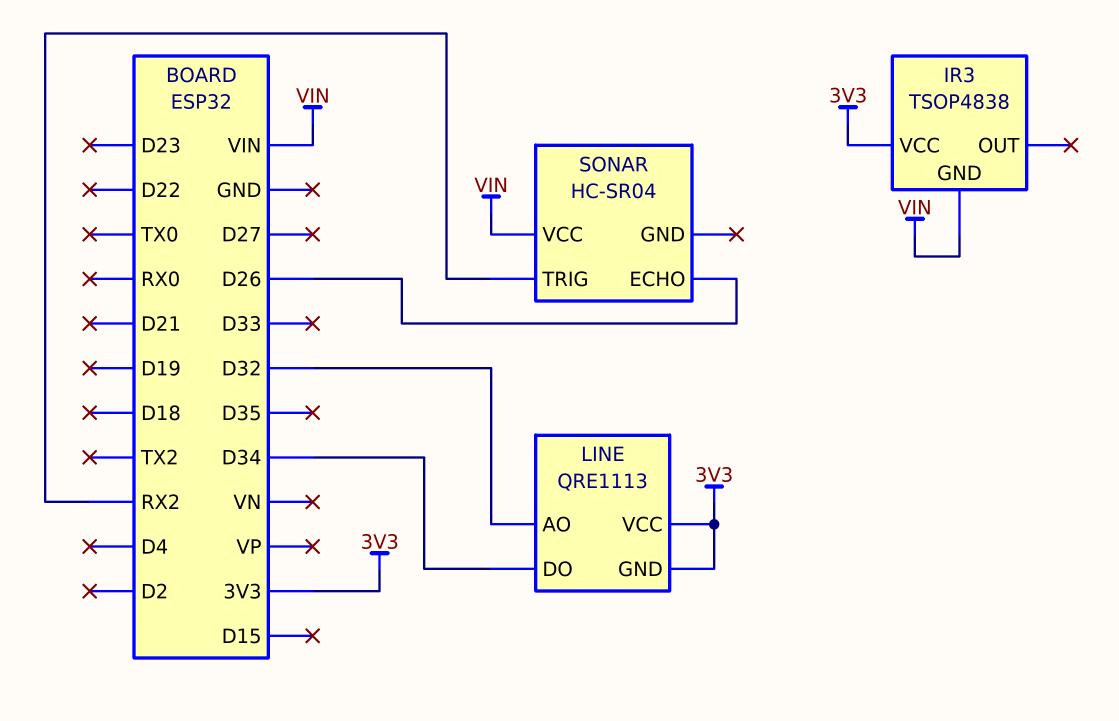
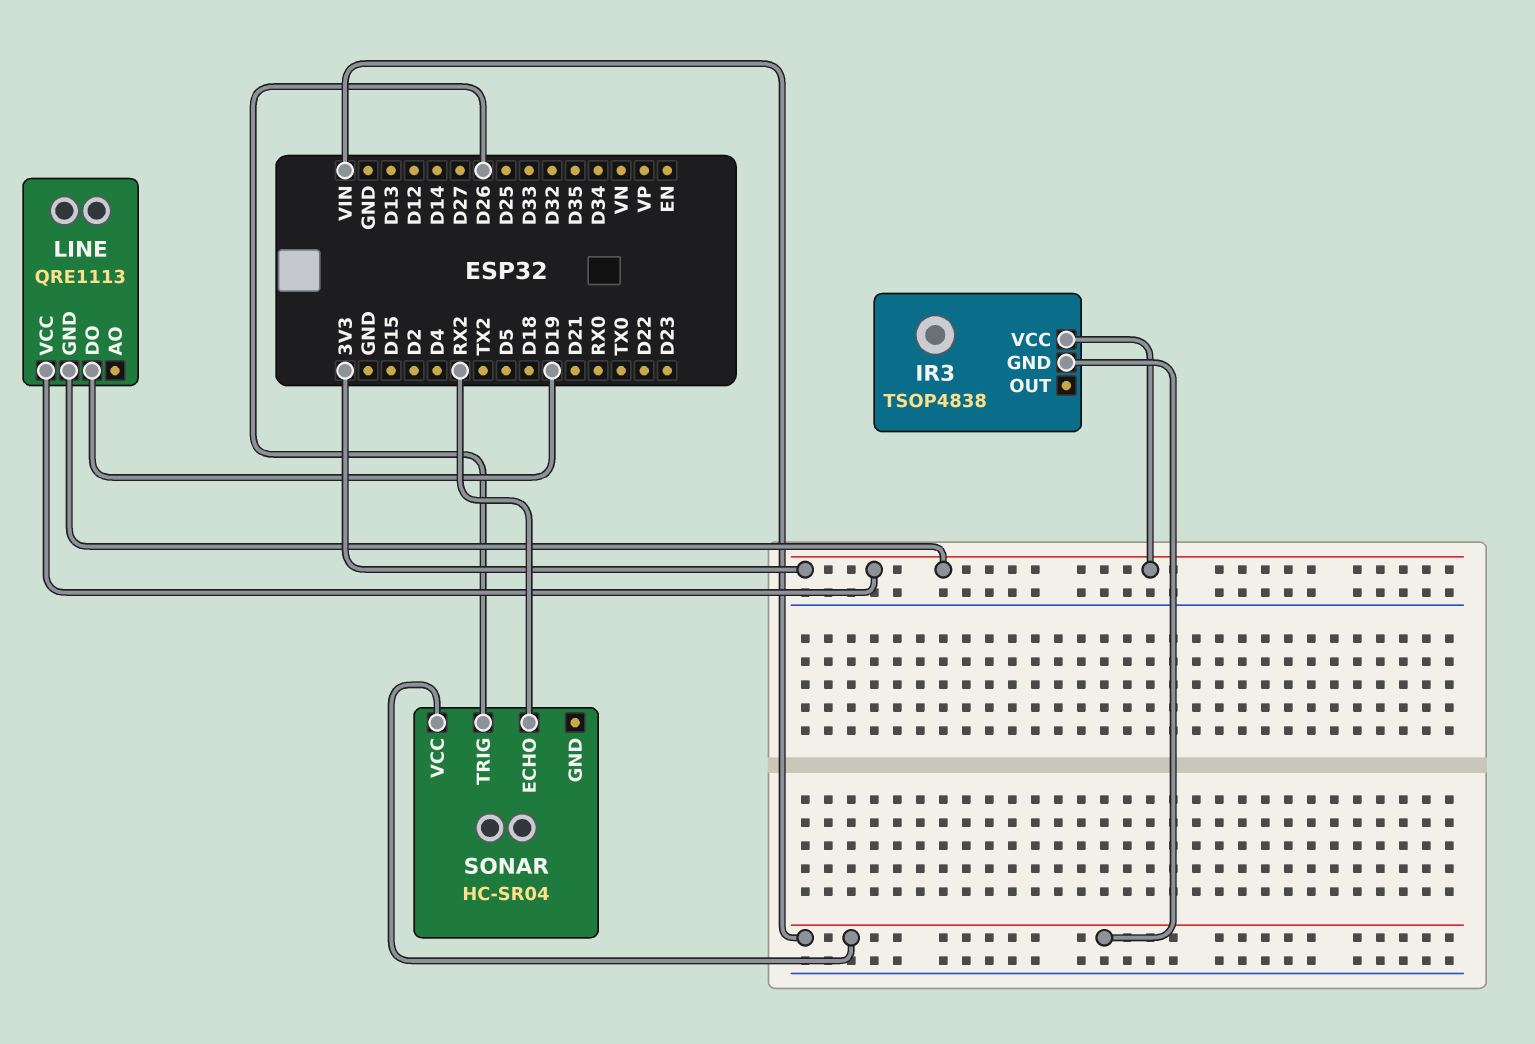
LINE pin AO: D32 -> none
LINE pin DO: D34 -> D19
SONAR pin ECHO: D26 -> RX2
SONAR pin TRIG: RX2 -> D26

